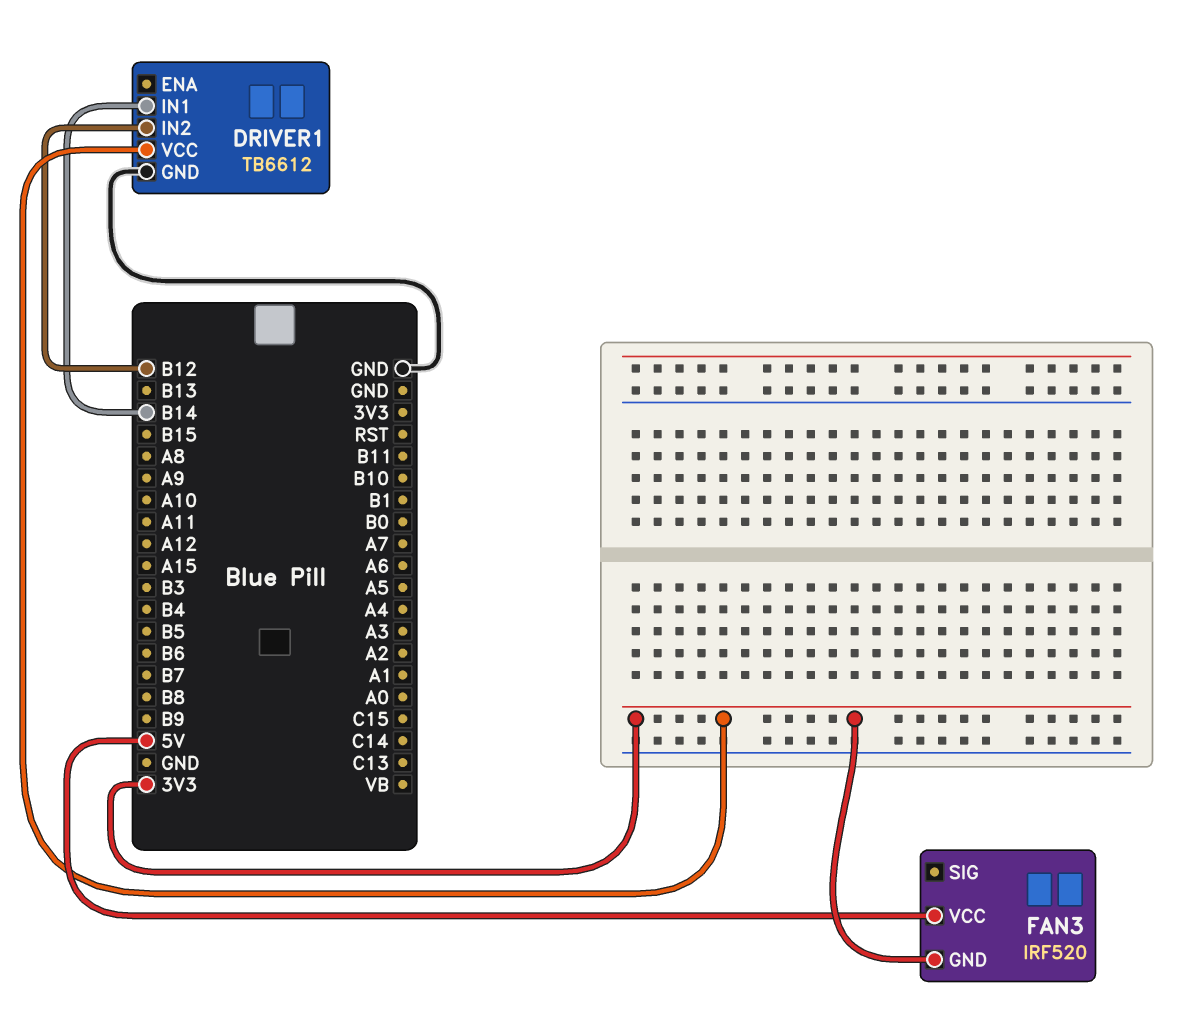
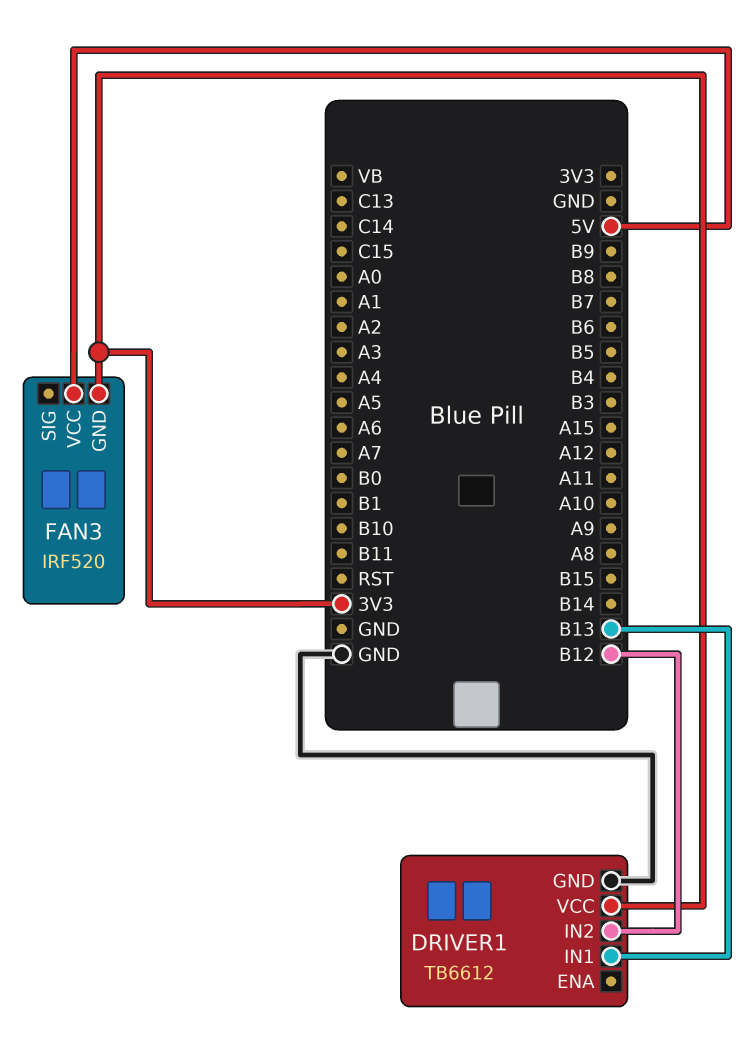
DRIVER1 pin IN1: B14 -> B13

